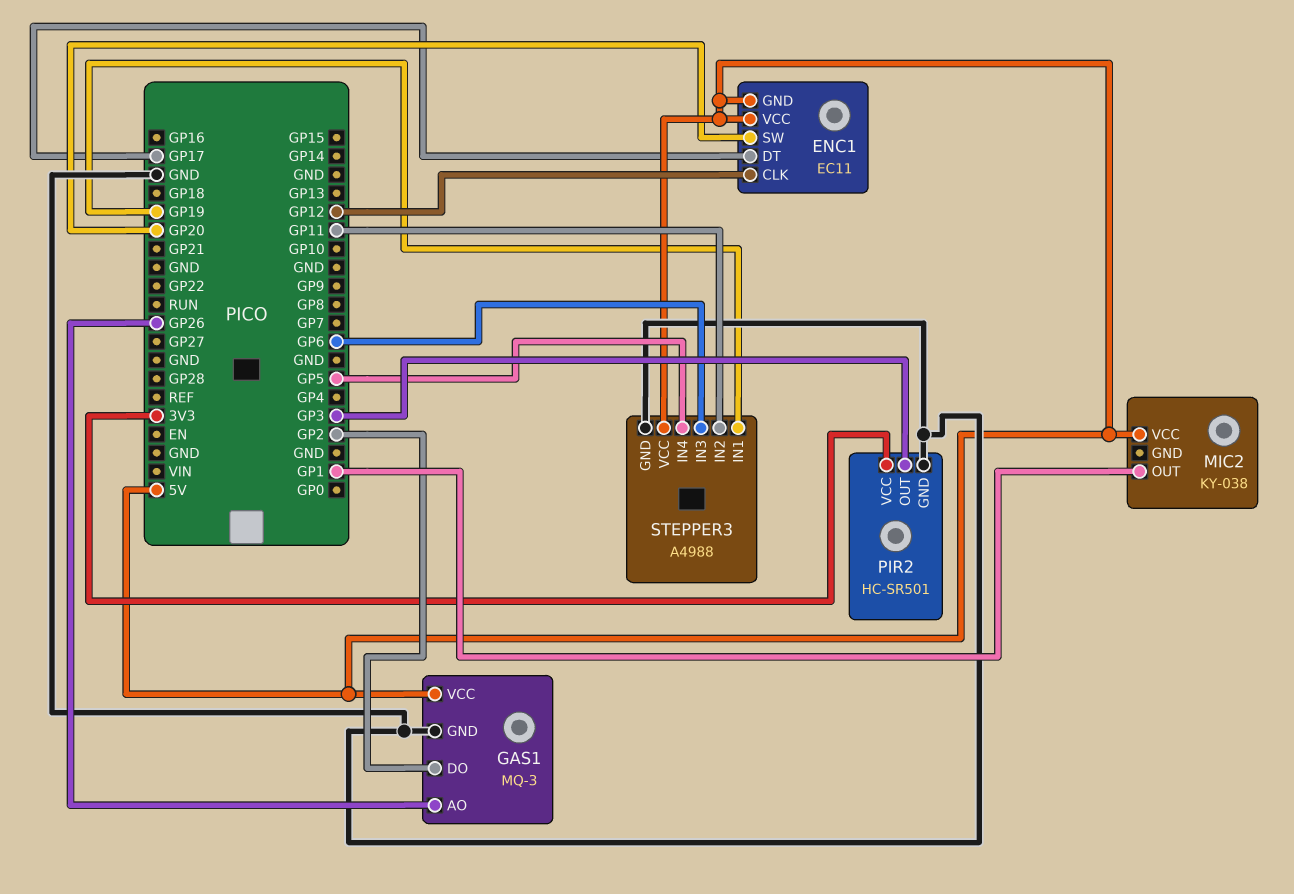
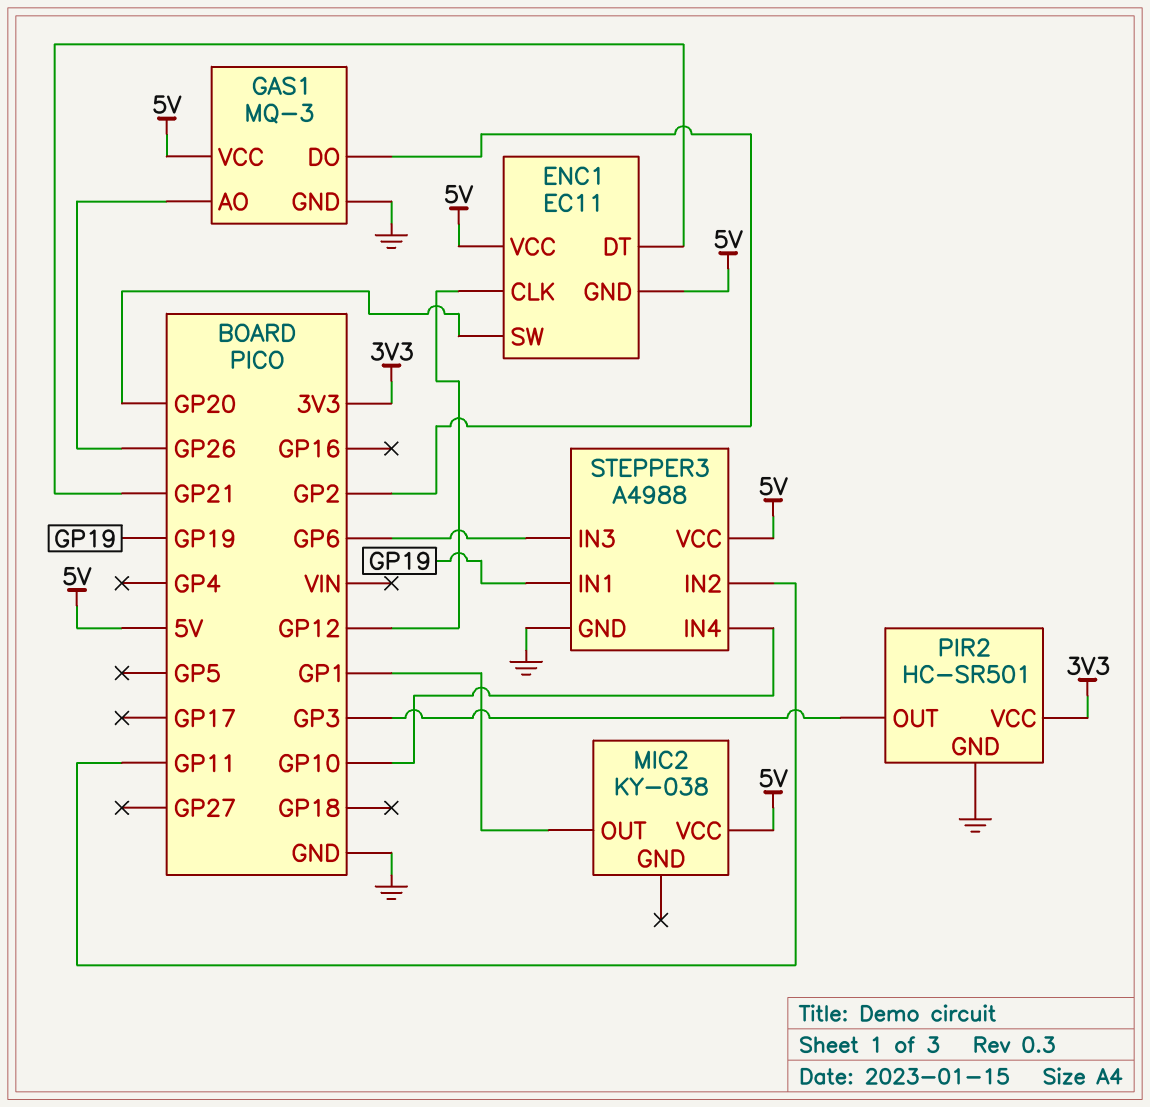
ENC1 pin DT: GP17 -> GP21
STEPPER3 pin IN4: GP5 -> GP10

